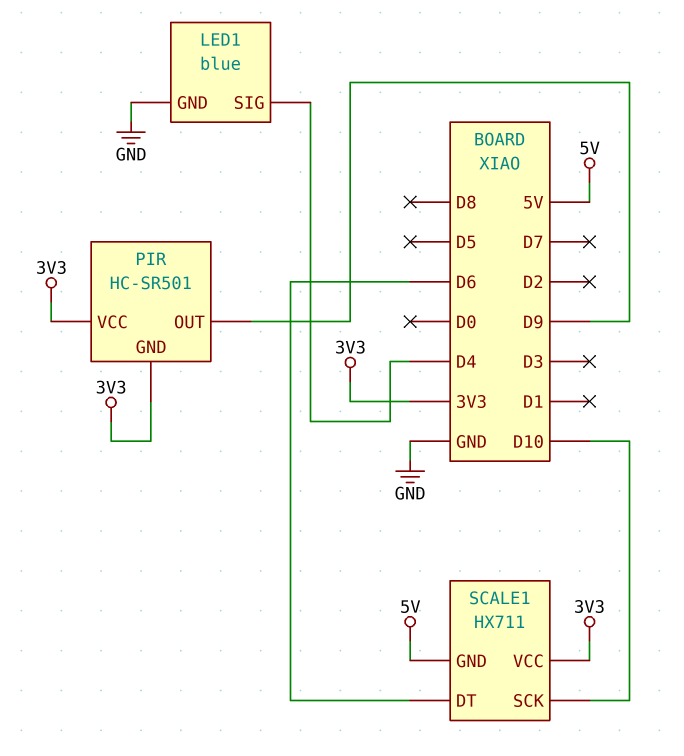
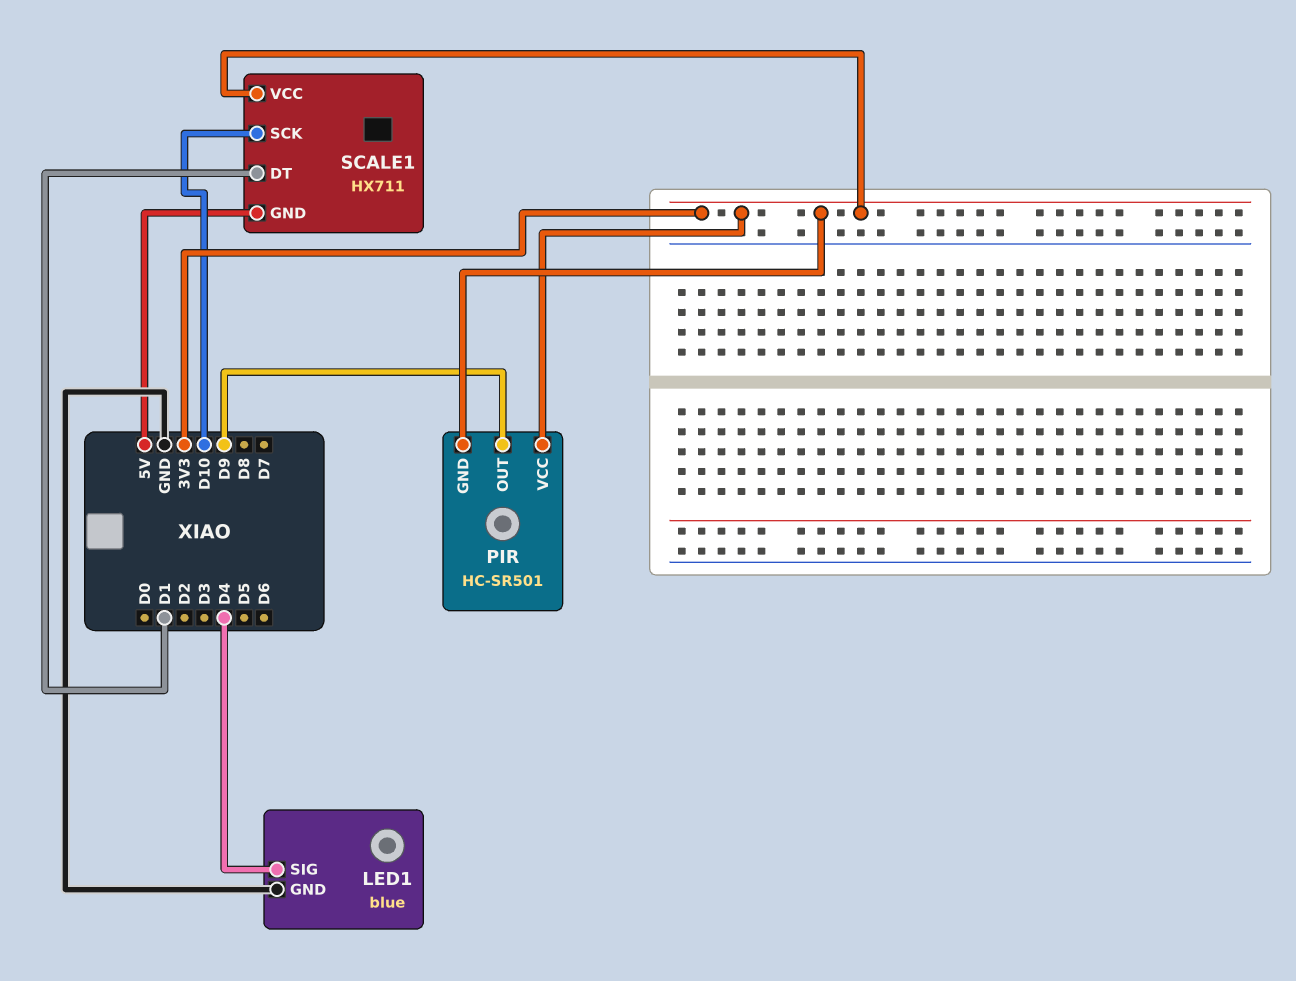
SCALE1 pin DT: D6 -> D1

